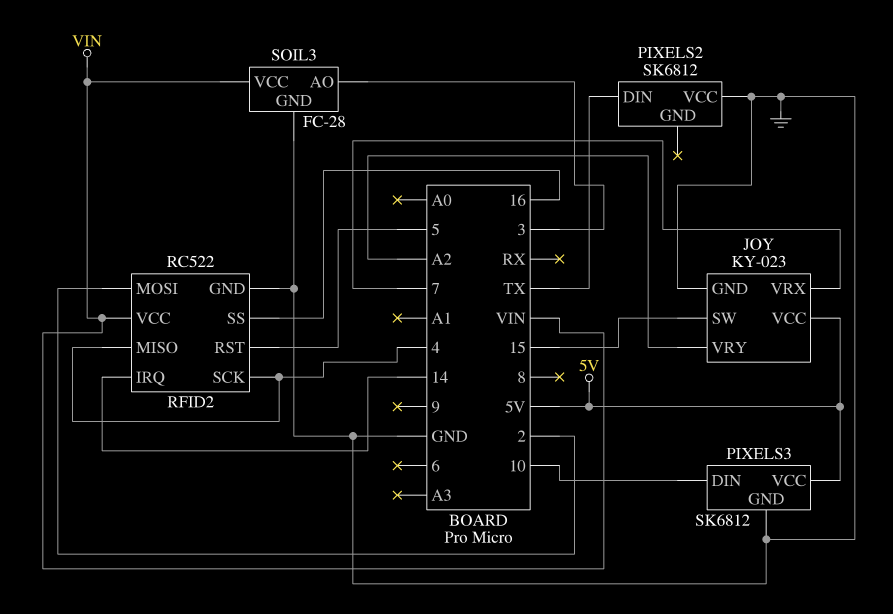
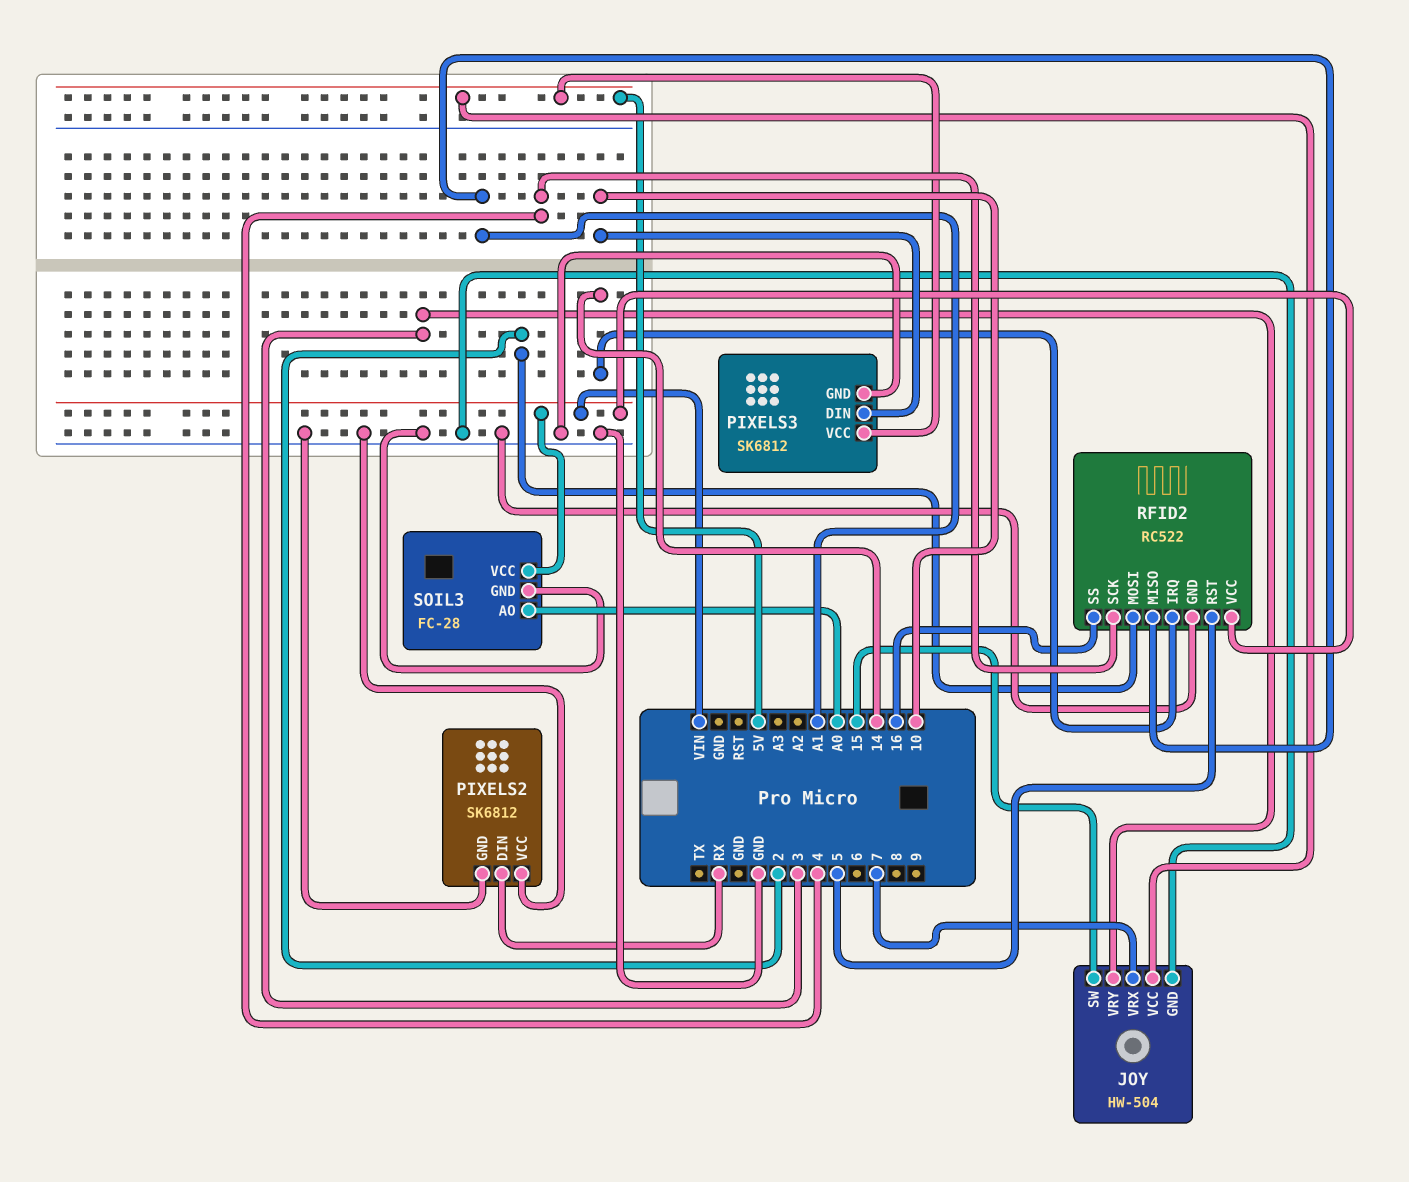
JOY: KY-023 -> HW-504
JOY pin VRY: A2 -> 3
PIXELS2 pin DIN: TX -> RX
PIXELS2 pin GND: none -> GND
RFID2 pin MISO: 4 -> A1
SOIL3 pin AO: 3 -> A0

